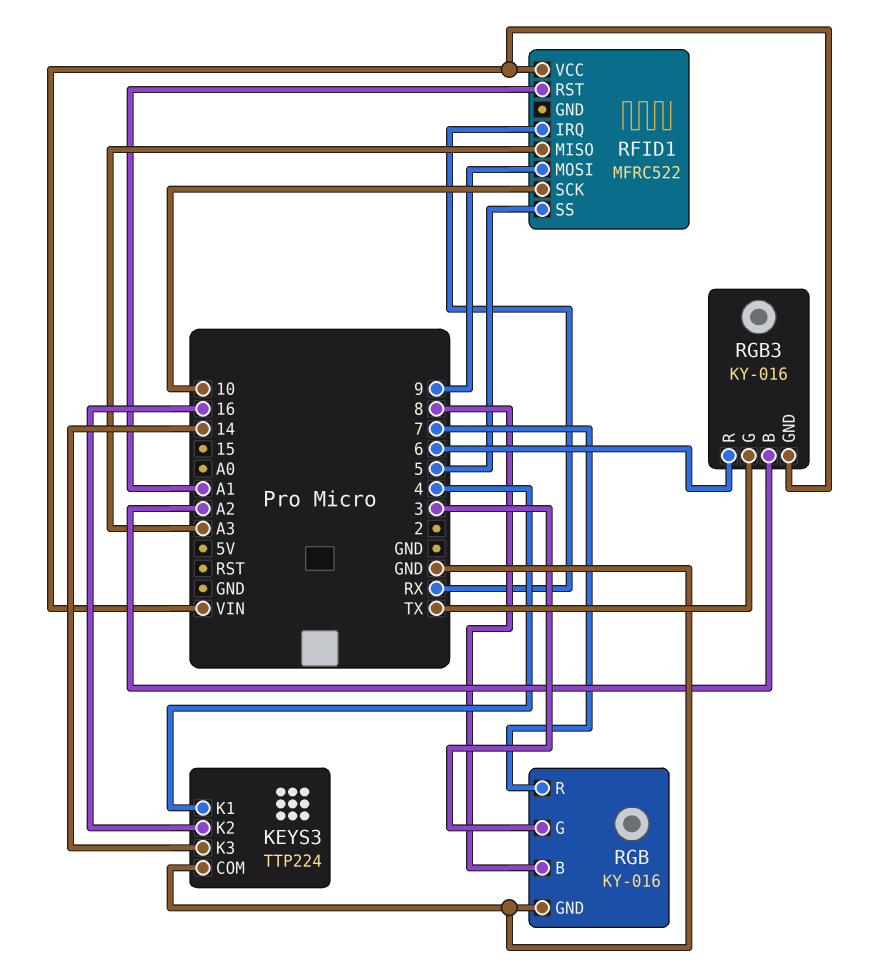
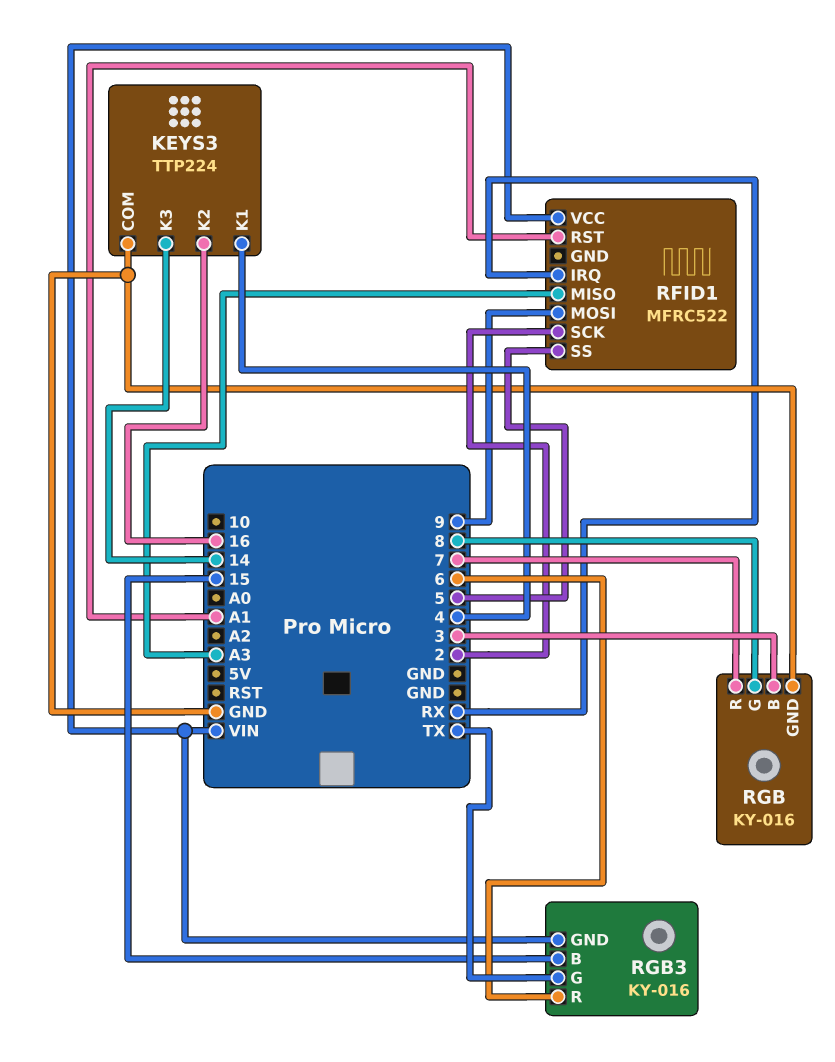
RFID1 pin SCK: 10 -> 2
RGB pin B: 8 -> 3
RGB pin G: 3 -> 8
RGB3 pin B: A2 -> 15

